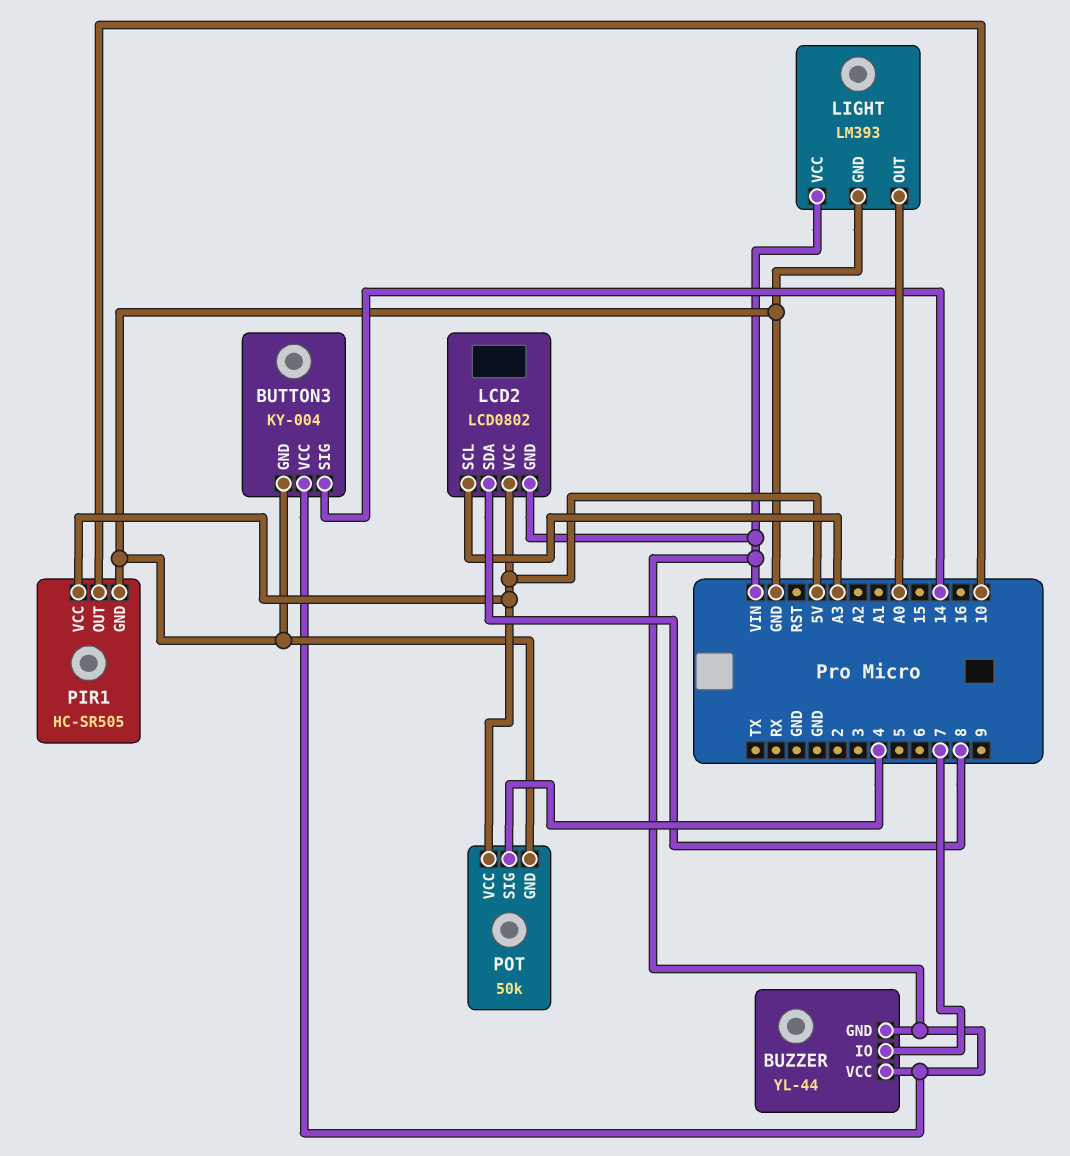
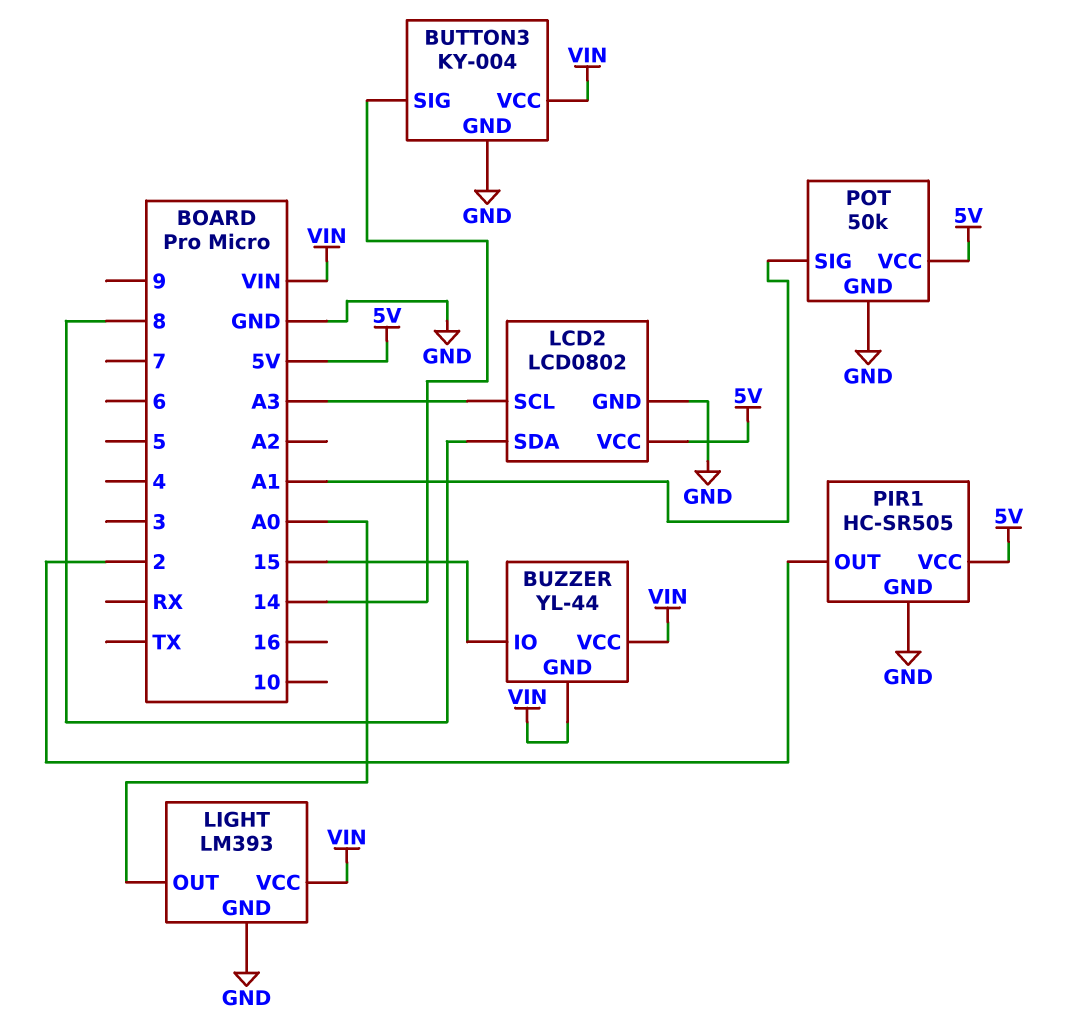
BUZZER pin IO: 7 -> 15
LCD2 pin GND: VIN -> GND
PIR1 pin OUT: 10 -> 2
POT pin SIG: 4 -> A1

